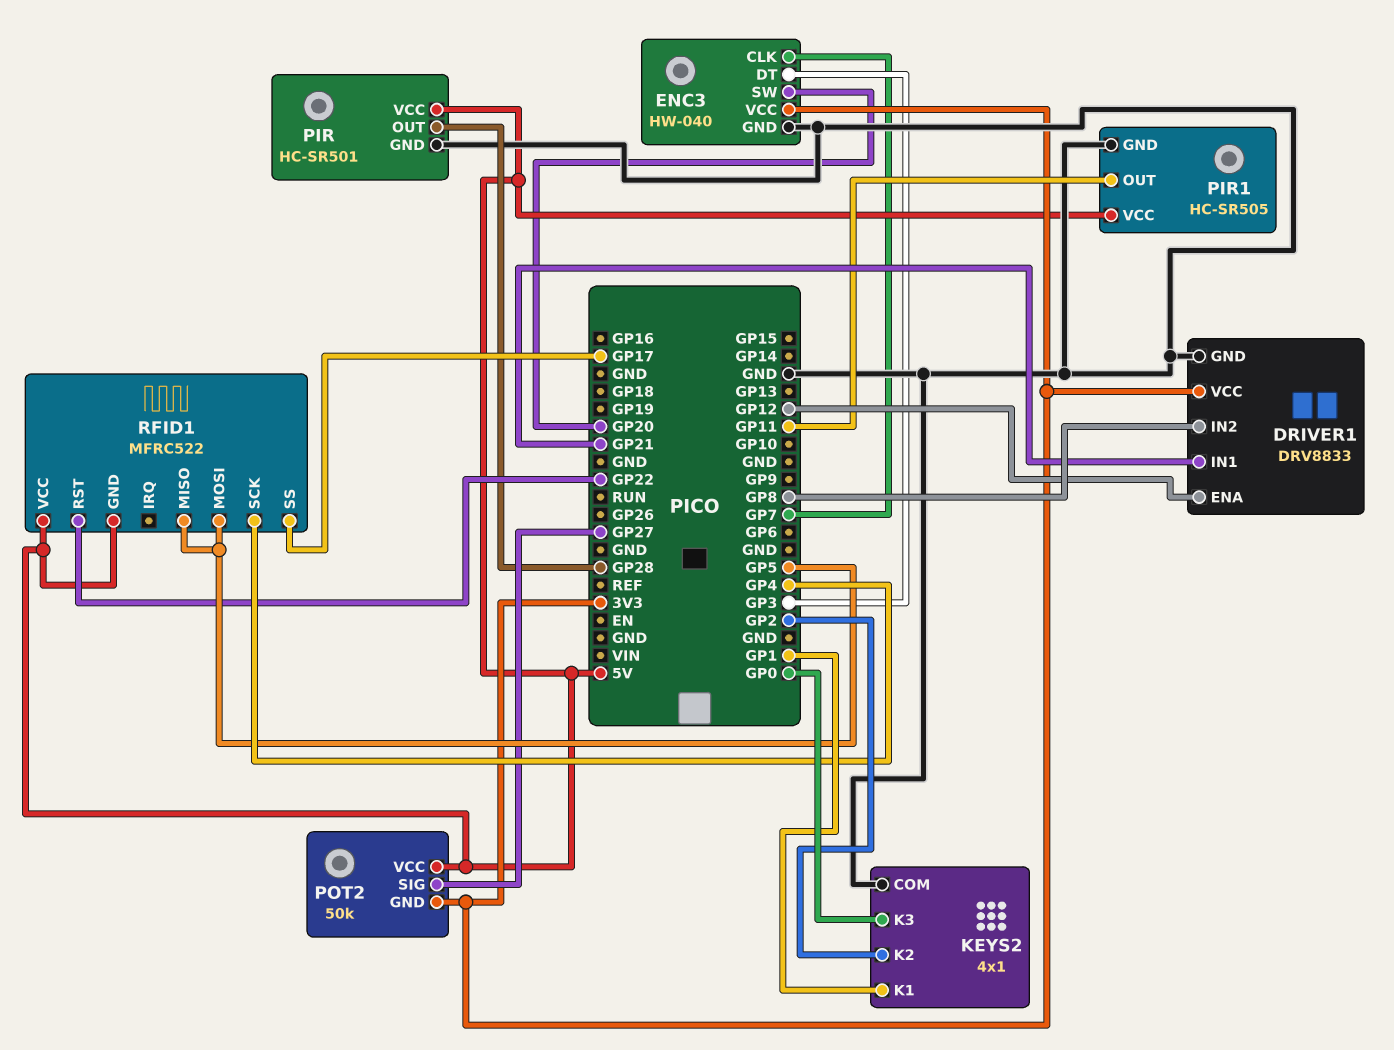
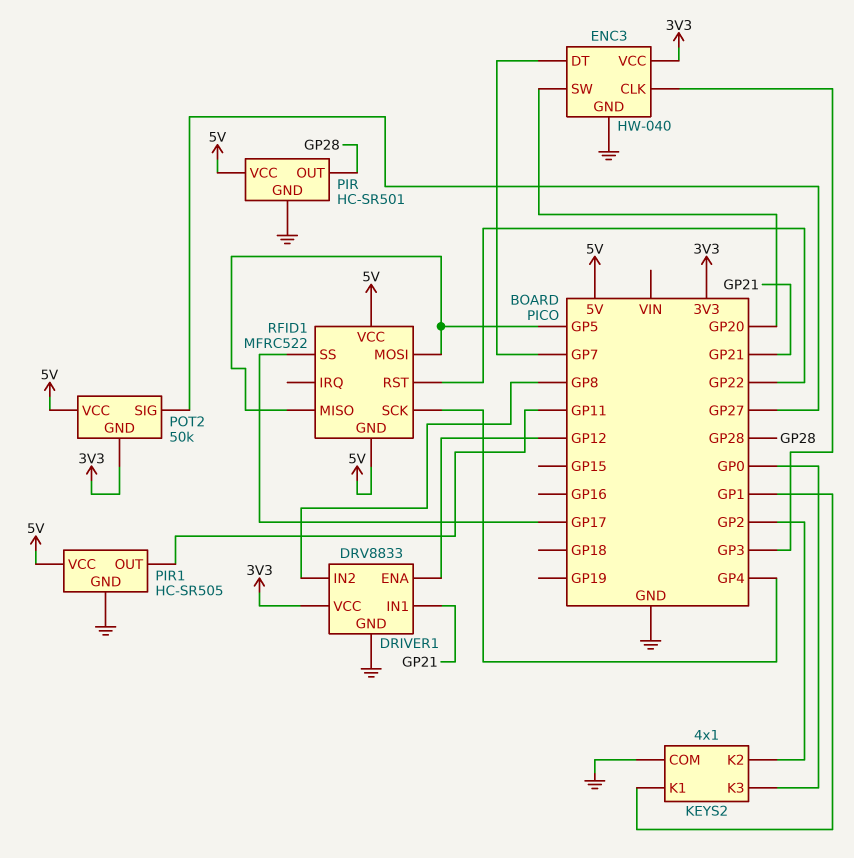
ENC3 pin CLK: GP7 -> GP3
ENC3 pin DT: GP3 -> GP7

